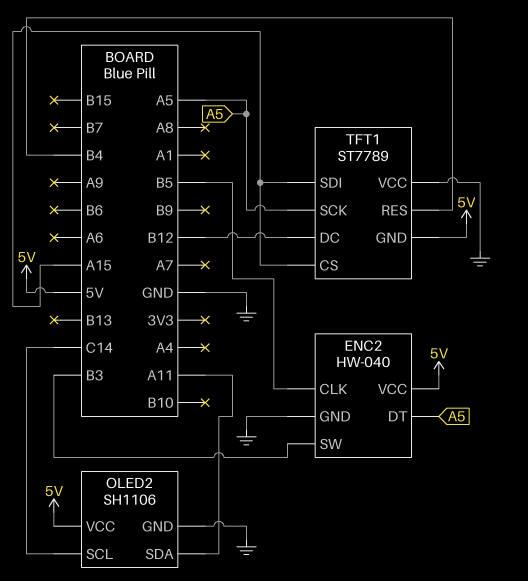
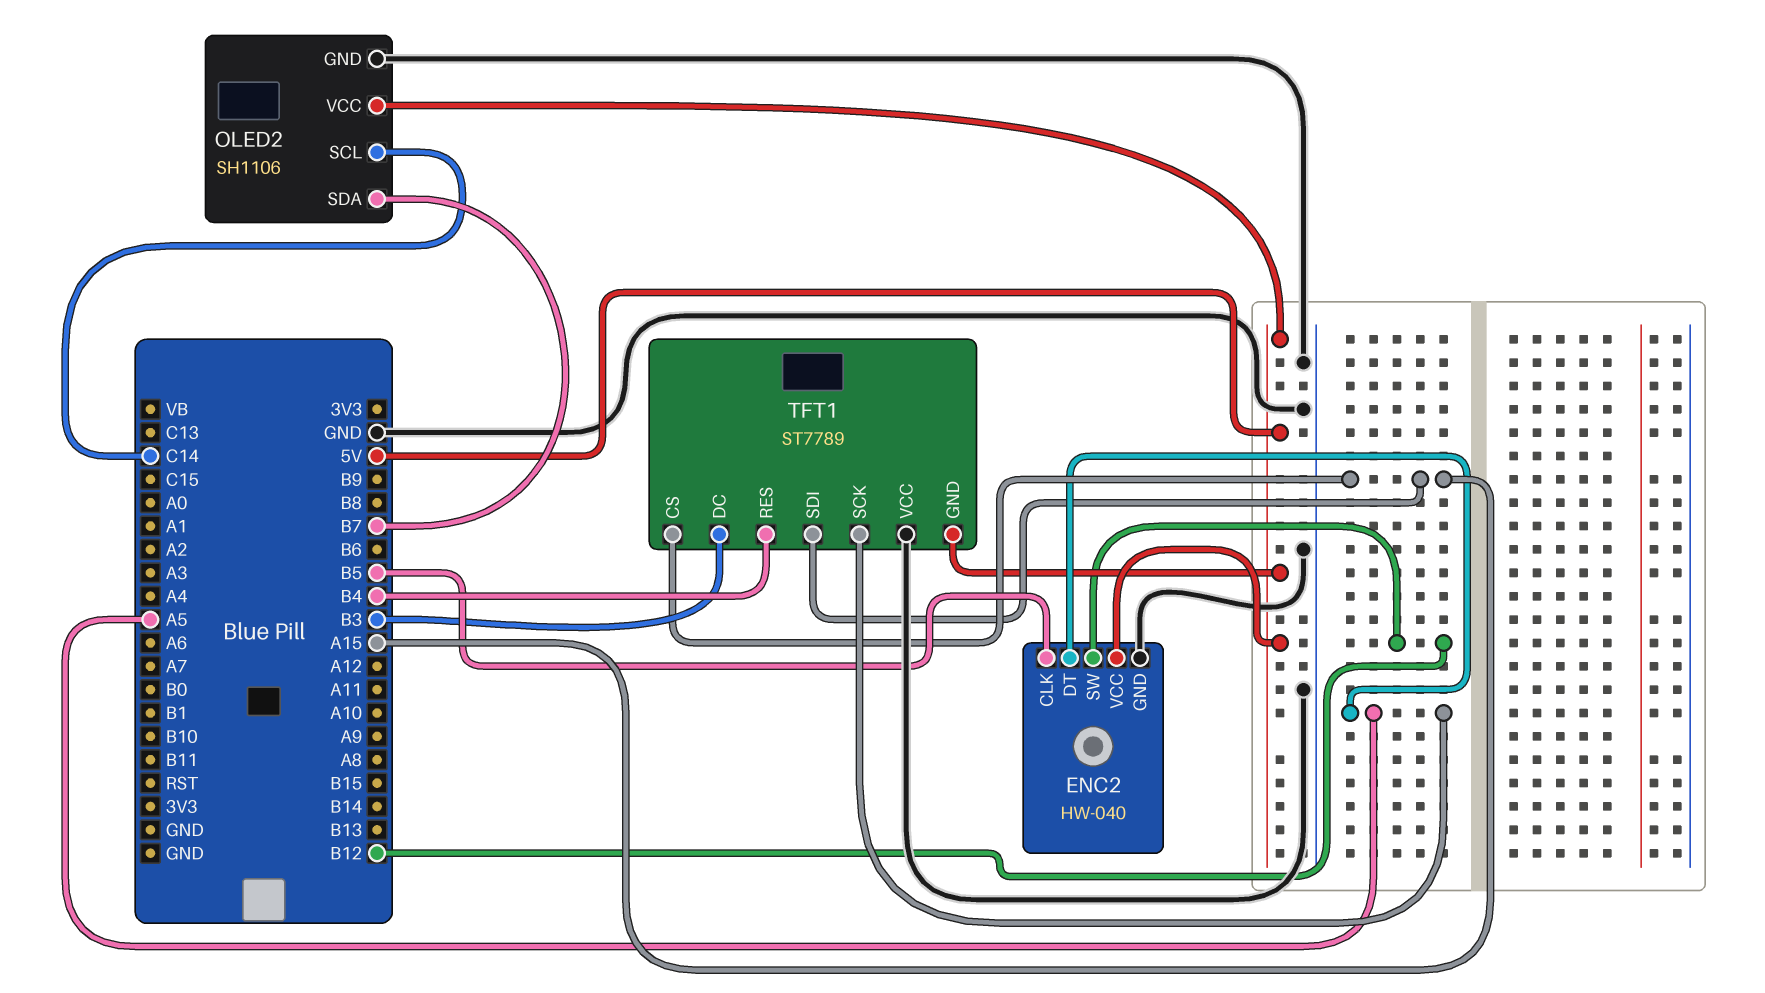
ENC2 pin SW: B3 -> B12
OLED2 pin SDA: A11 -> B7
TFT1 pin DC: B12 -> B3

